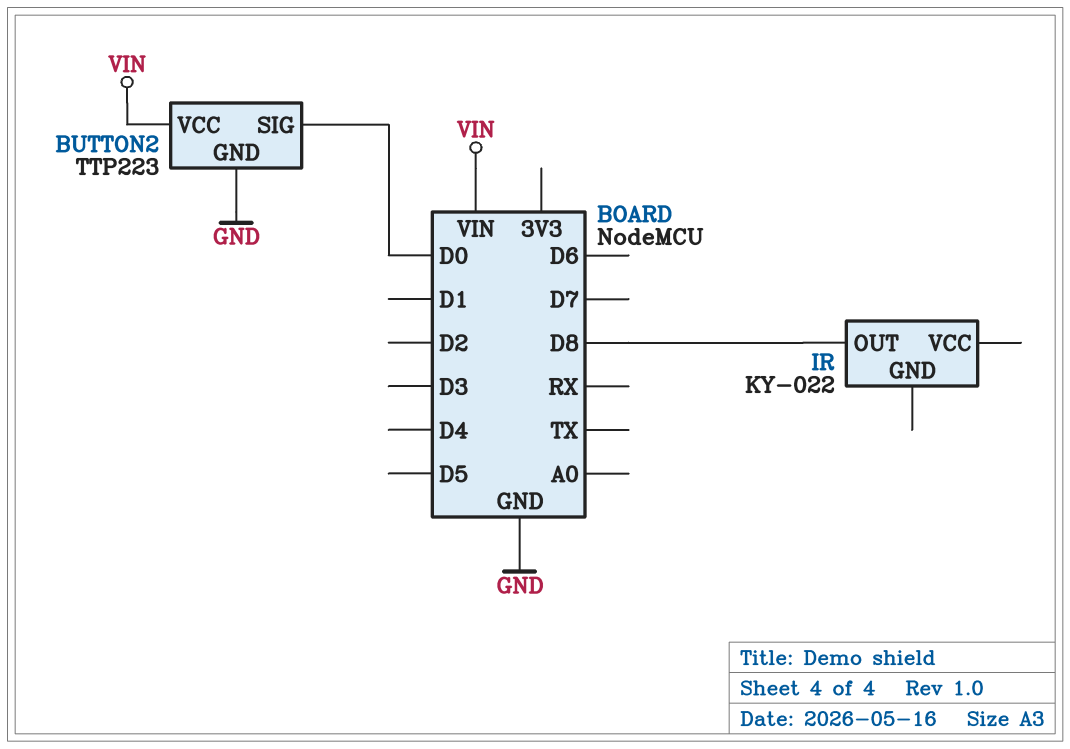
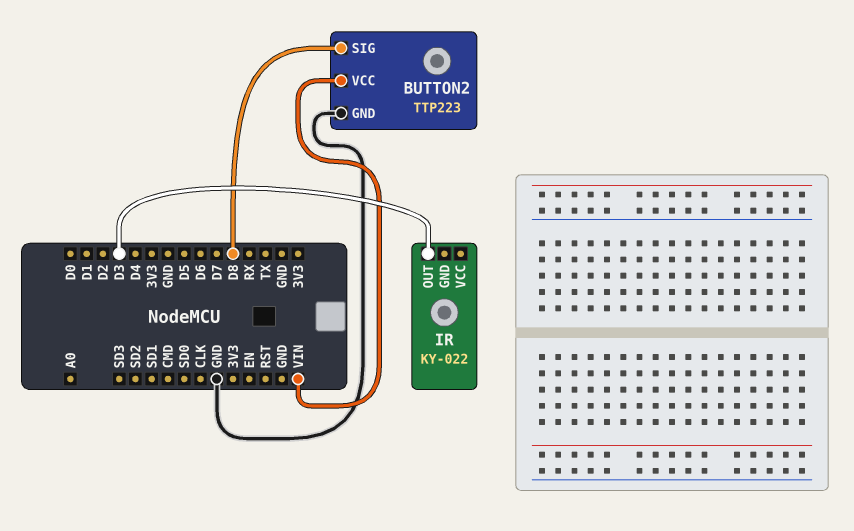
BUTTON2 pin SIG: D0 -> D8
IR pin OUT: D8 -> D3

